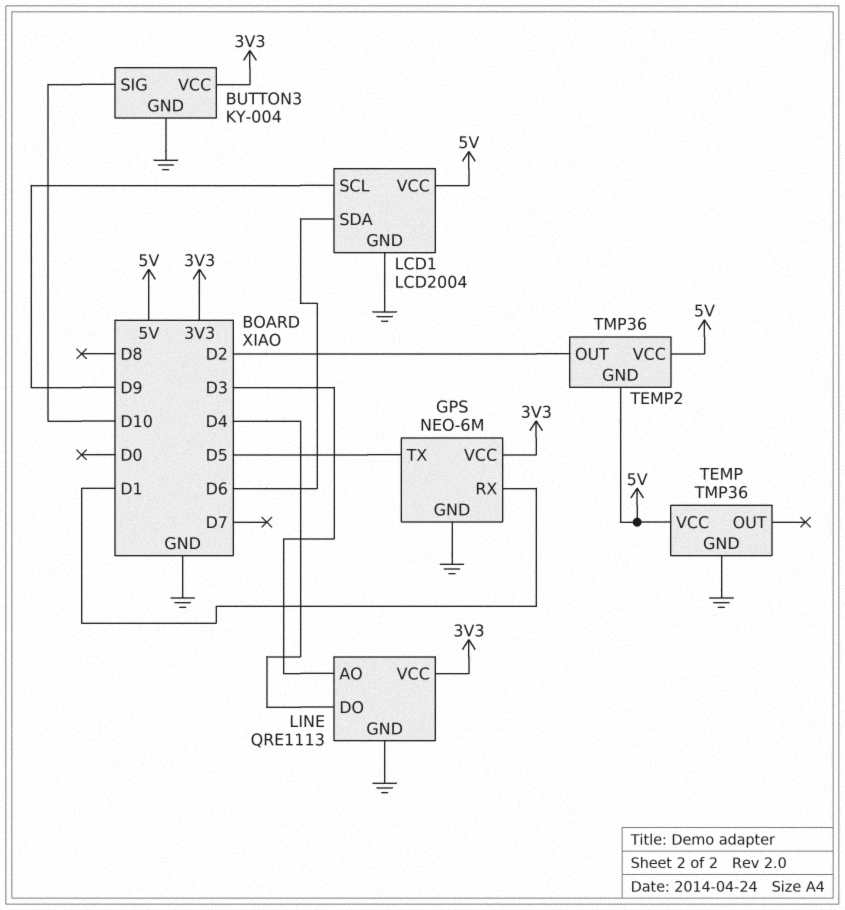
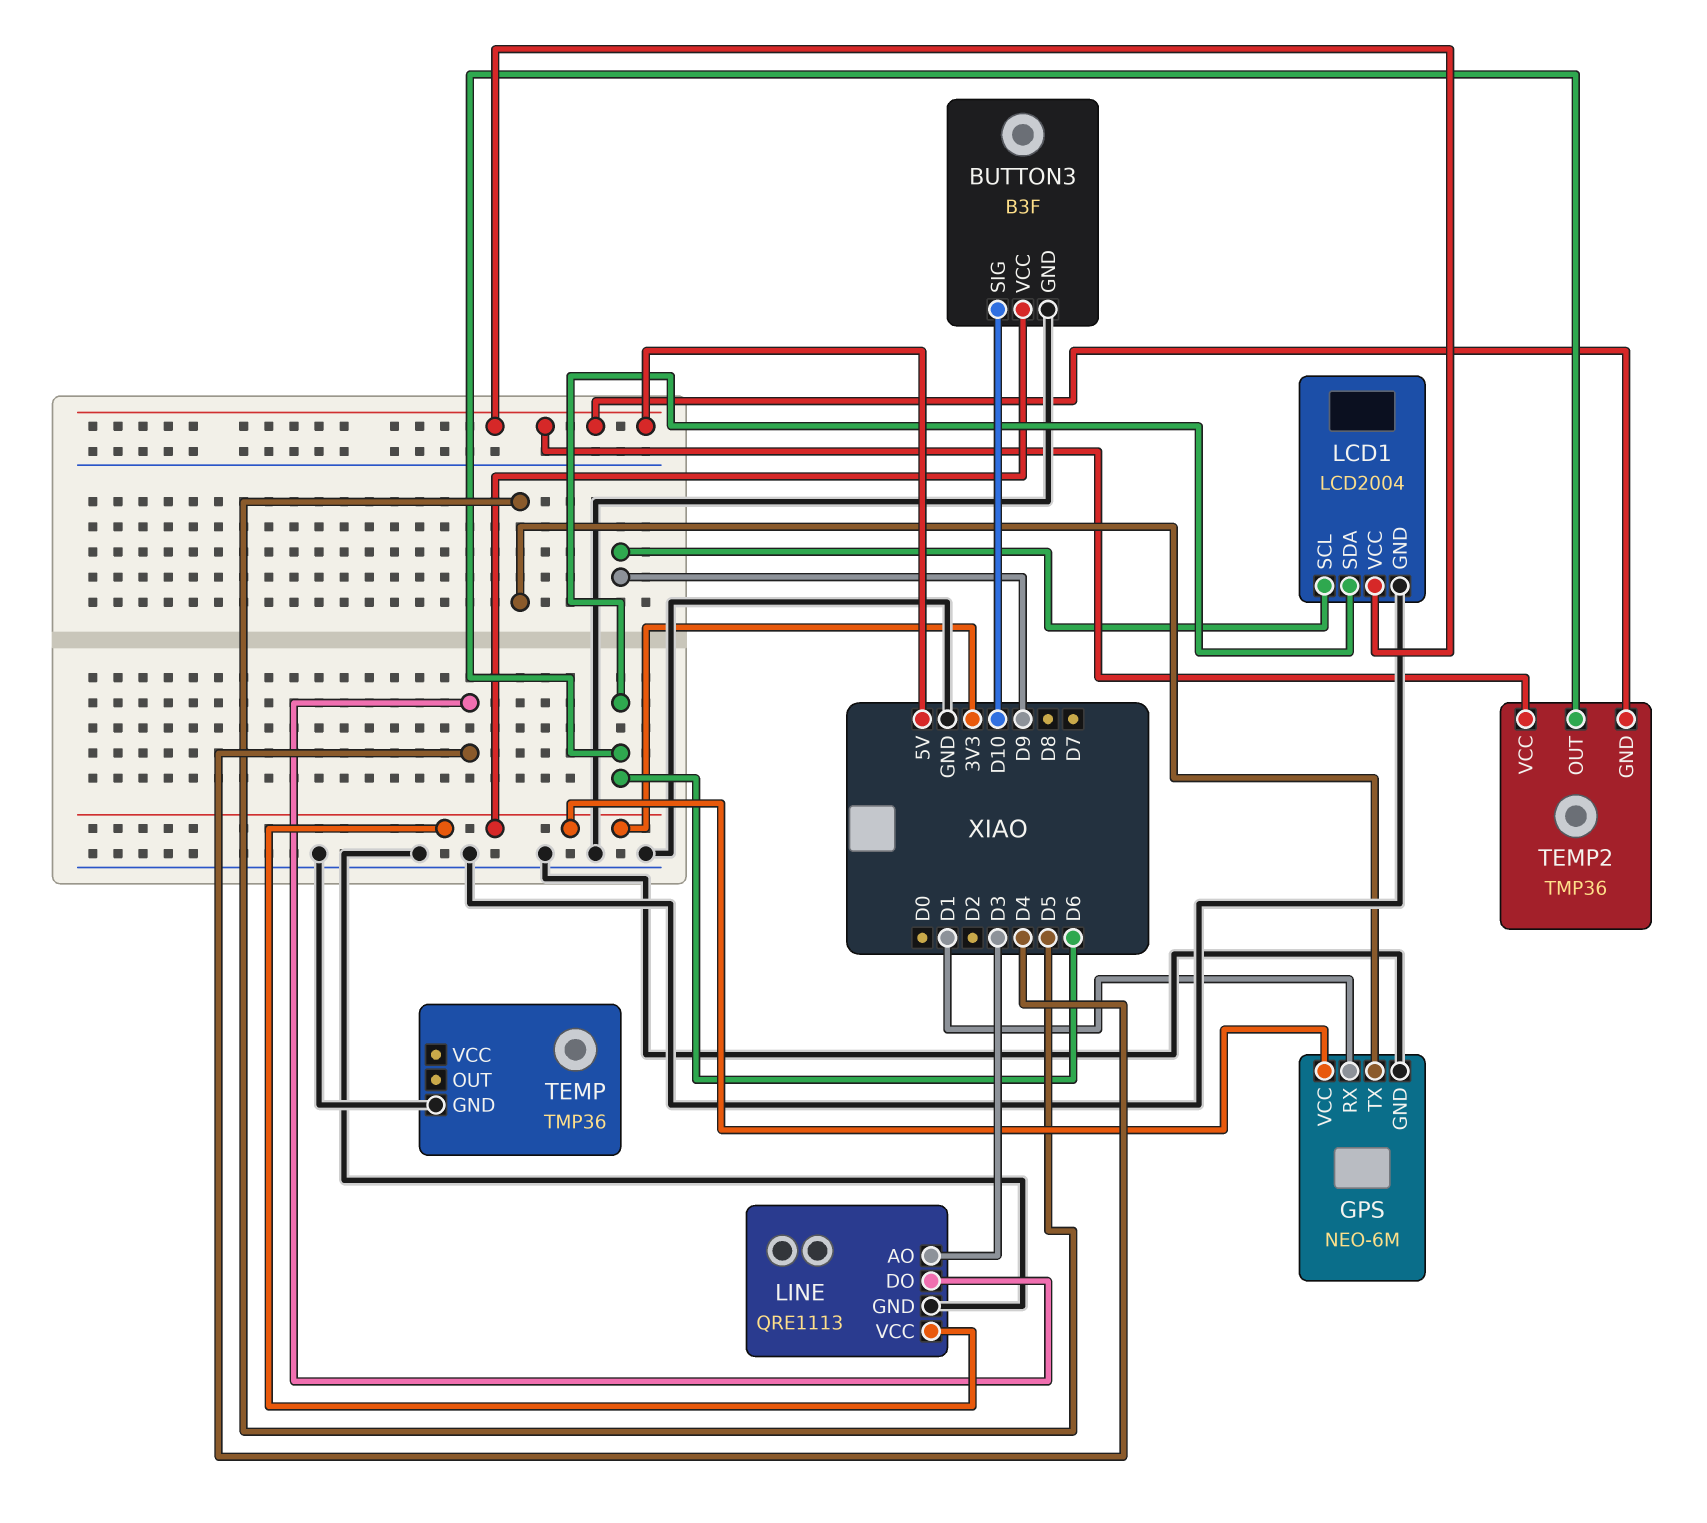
BUTTON3: KY-004 -> B3F
TEMP pin VCC: 5V -> none
TEMP2 pin OUT: D2 -> D6

